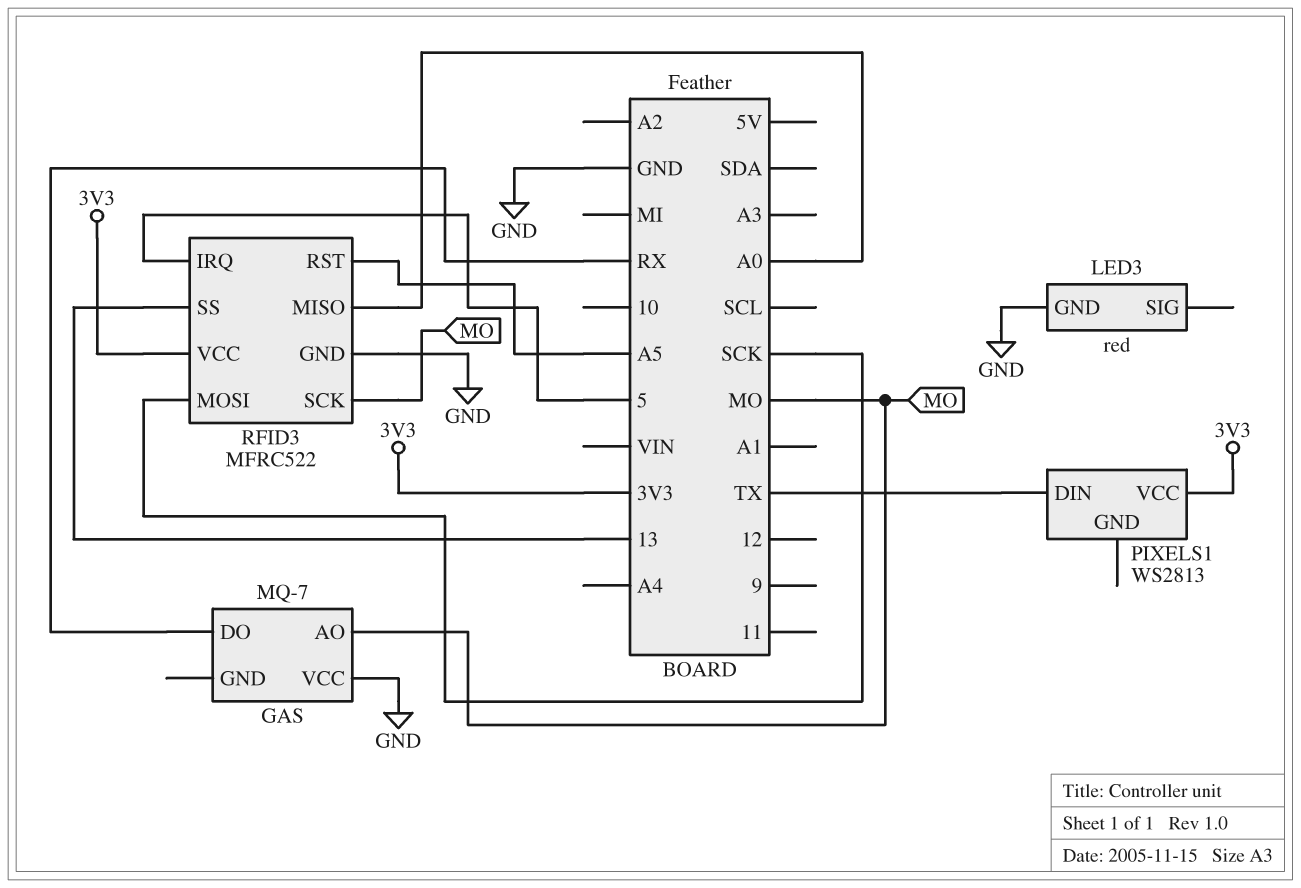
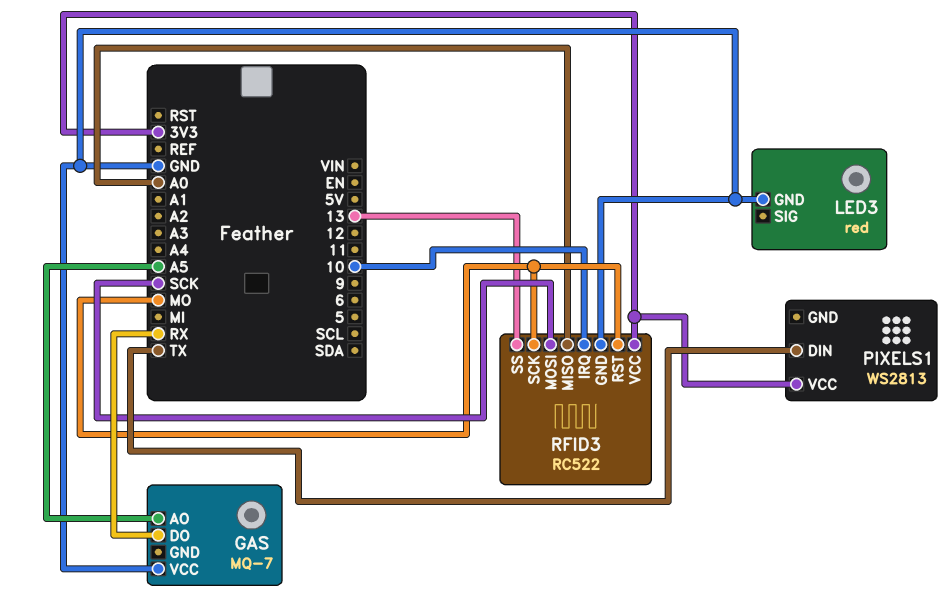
GAS pin AO: MO -> A5
RFID3: MFRC522 -> RC522
RFID3 pin IRQ: 5 -> 10
RFID3 pin RST: A5 -> MO

